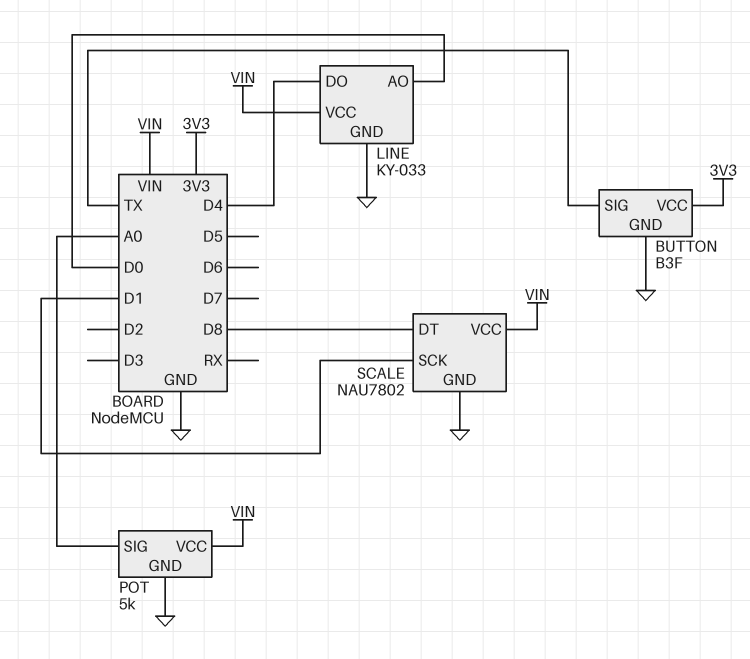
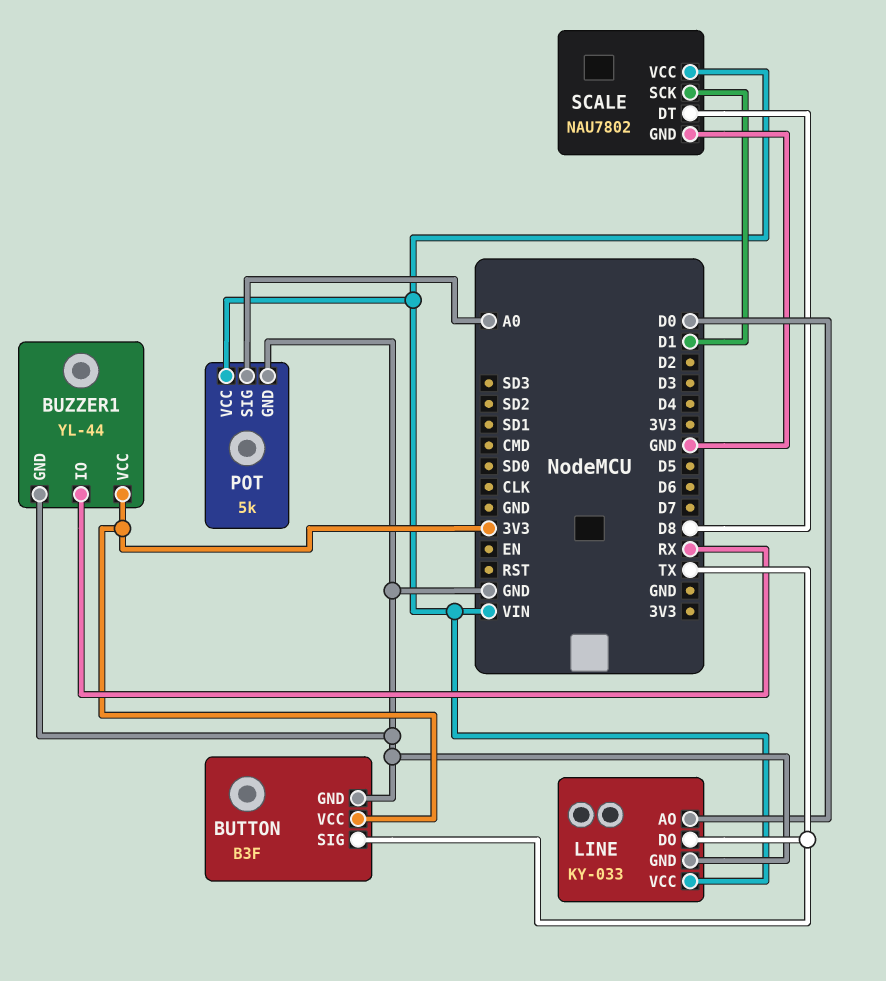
BUZZER1: none -> YL-44
BUZZER1 pin GND: none -> GND
BUZZER1 pin IO: none -> RX
BUZZER1 pin VCC: none -> 3V3
LINE pin DO: D4 -> TX

